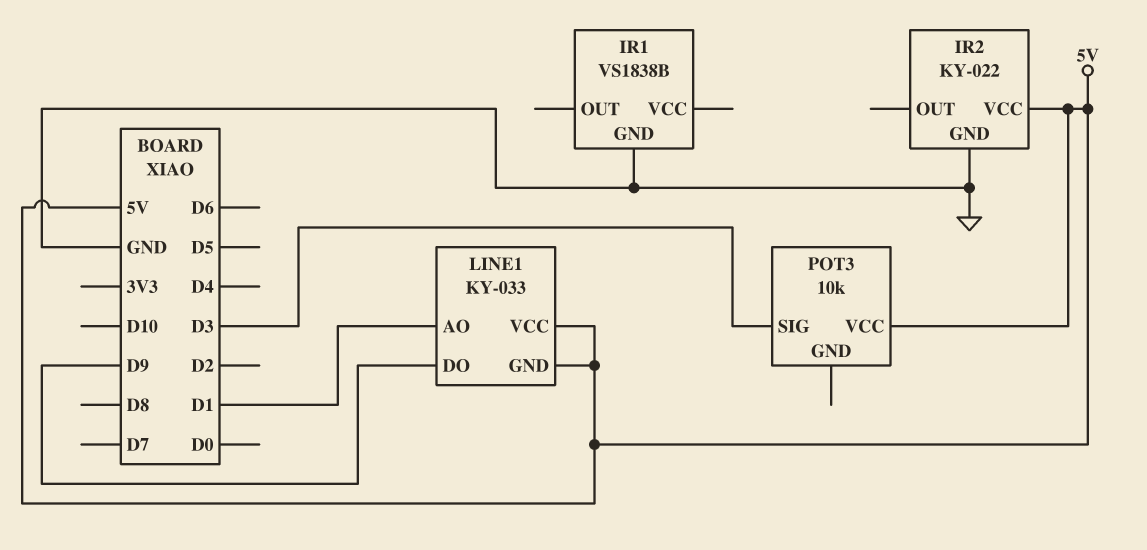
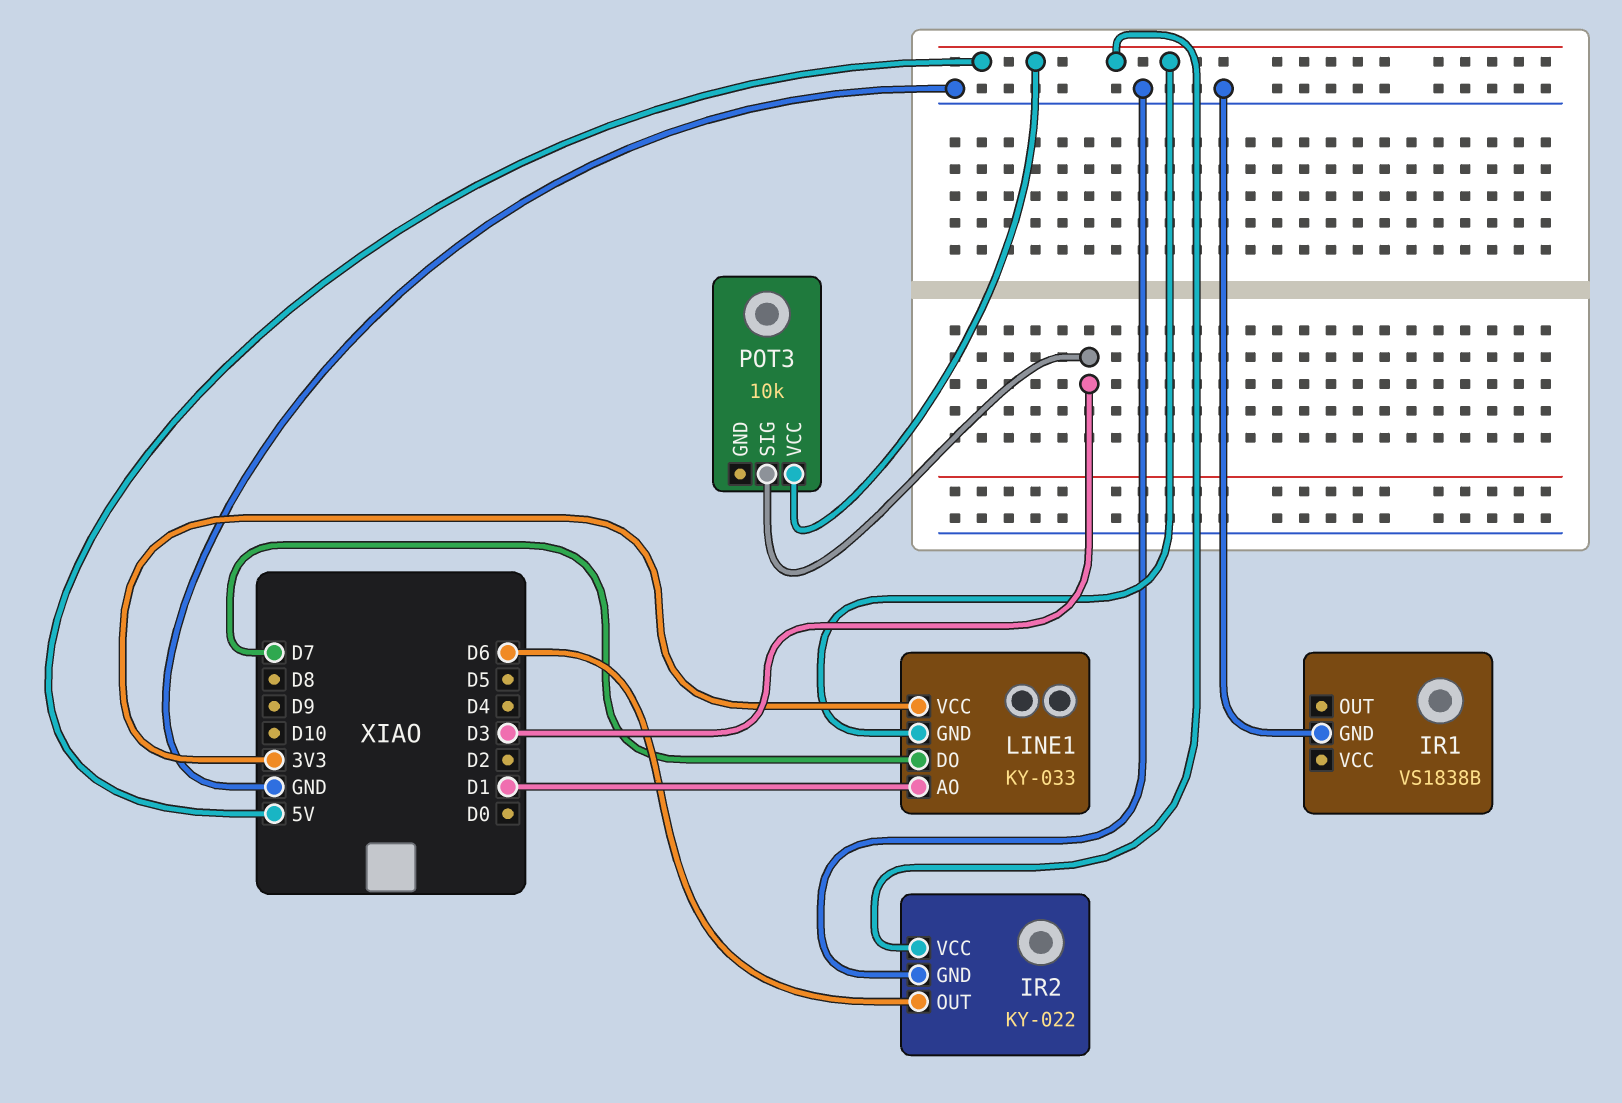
IR2 pin OUT: none -> D6
LINE1 pin DO: D9 -> D7
LINE1 pin VCC: 5V -> 3V3

